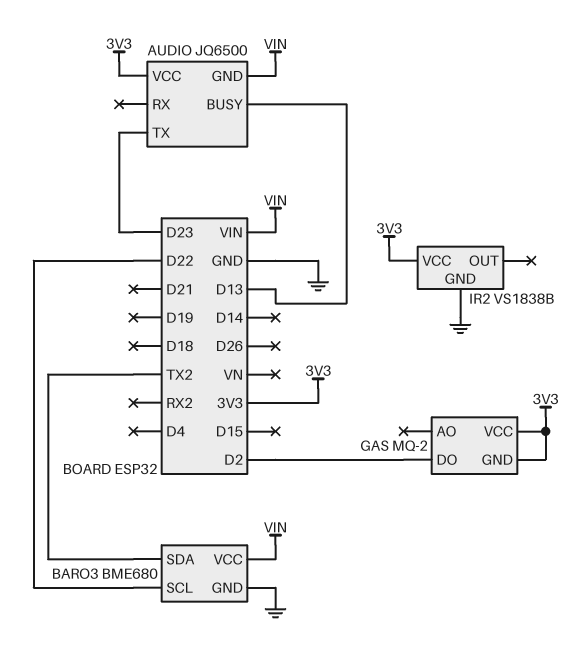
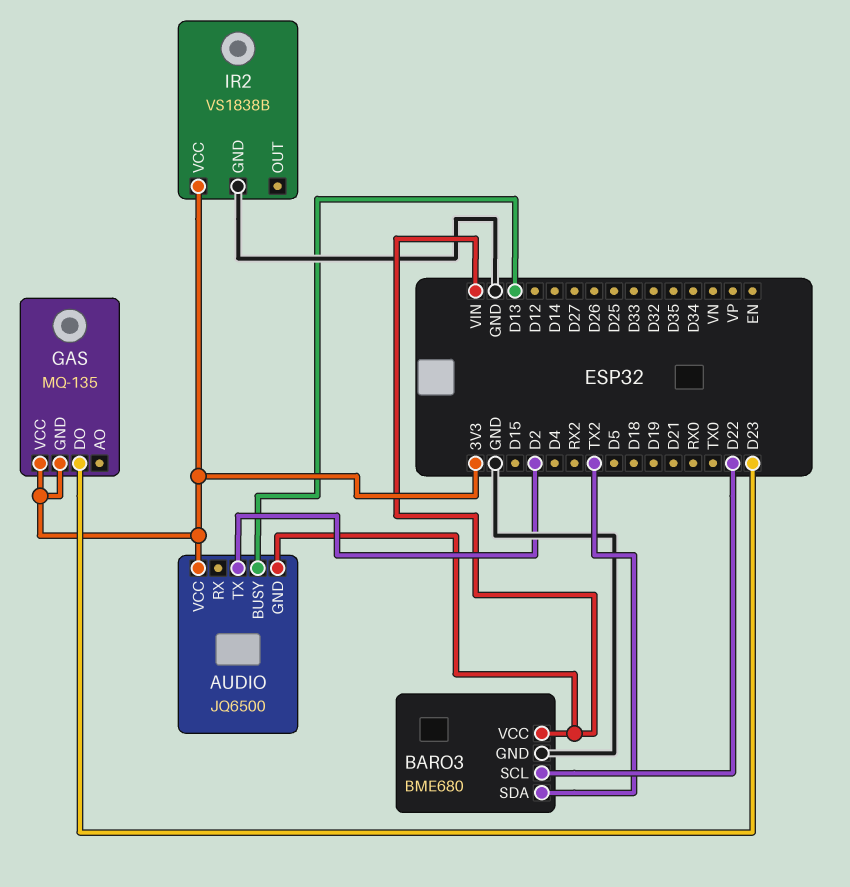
AUDIO pin TX: D23 -> D2
GAS: MQ-2 -> MQ-135
GAS pin DO: D2 -> D23

